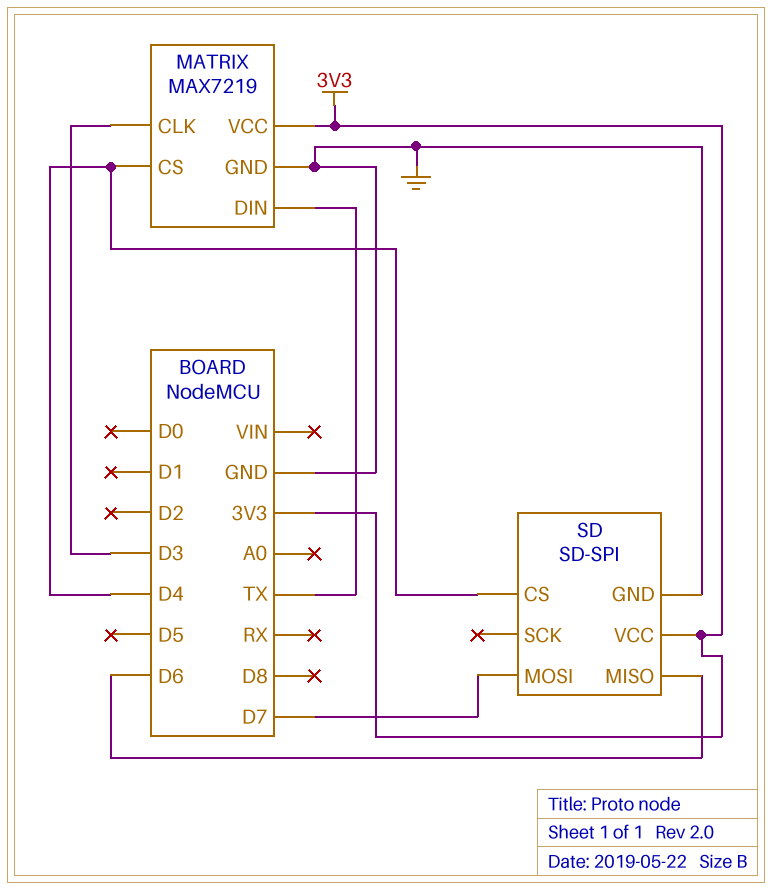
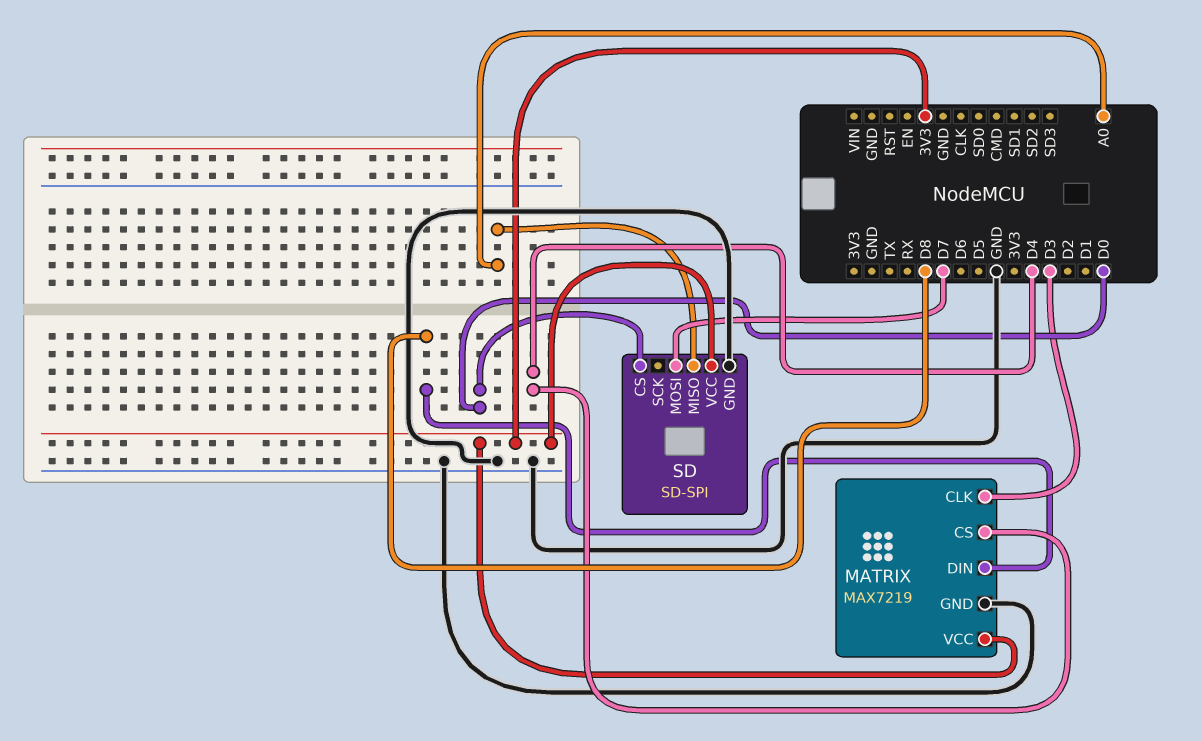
MATRIX pin DIN: TX -> D8
SD pin CS: D4 -> D0
SD pin MISO: D6 -> A0

